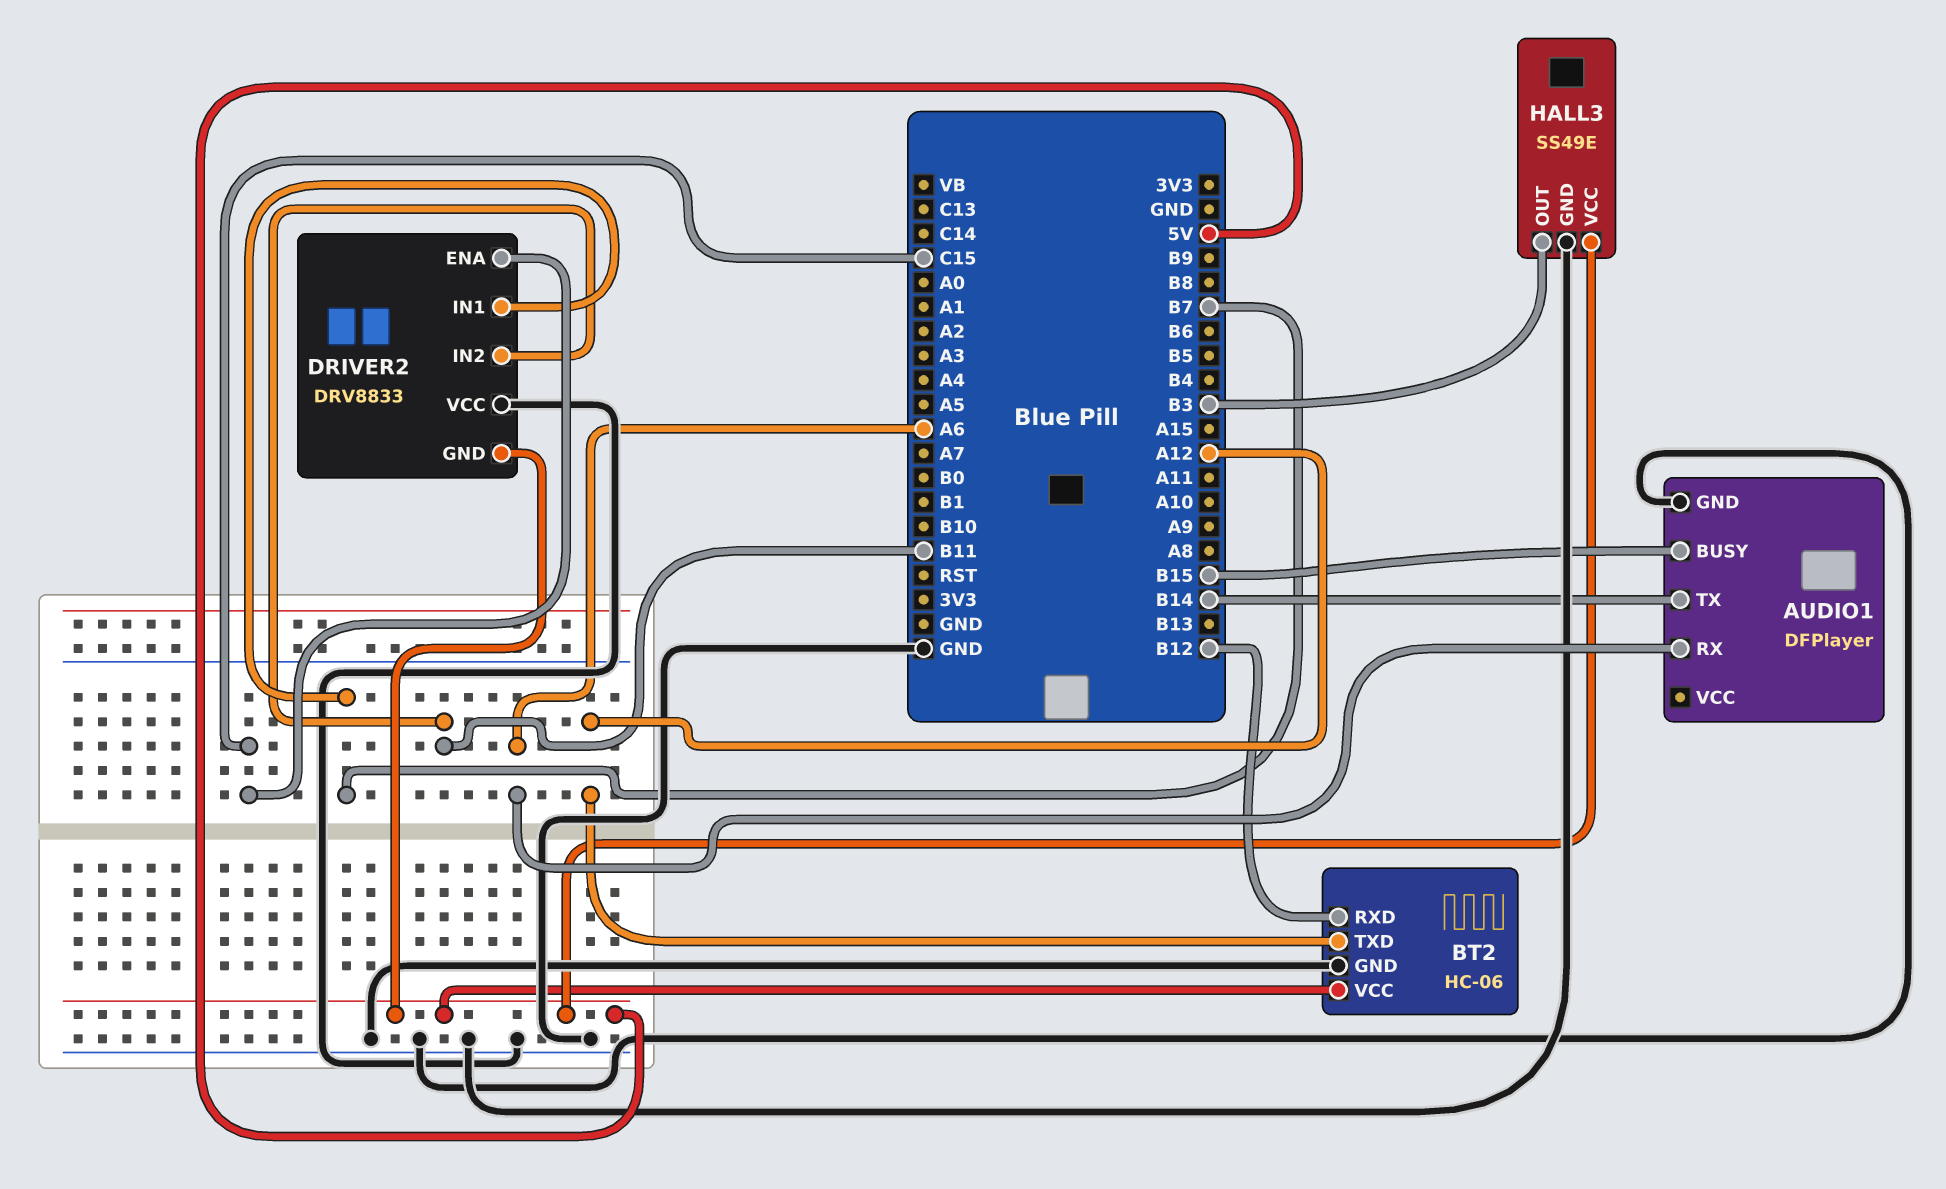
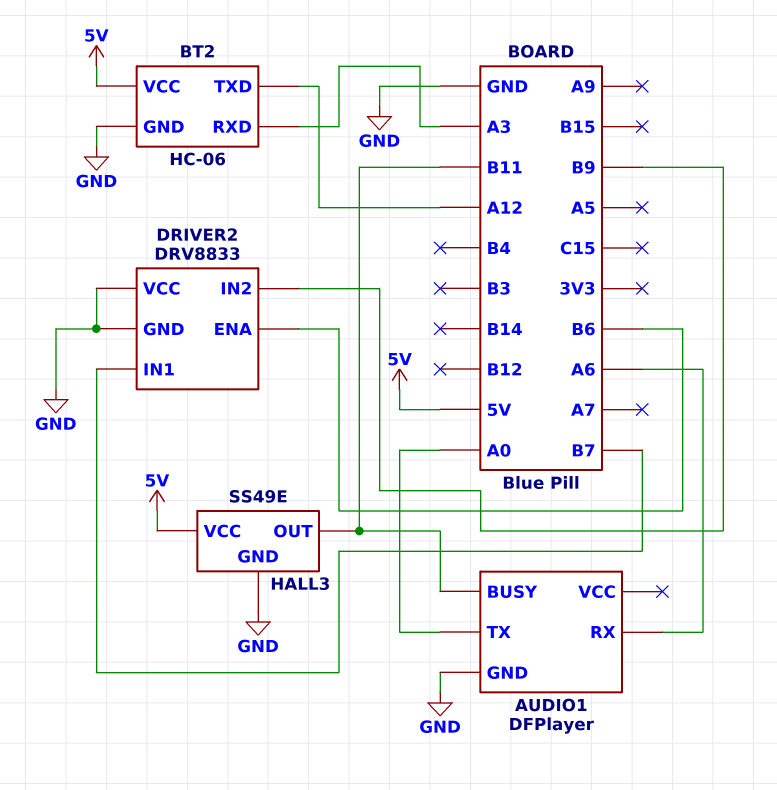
AUDIO1 pin BUSY: B15 -> B11
AUDIO1 pin TX: B14 -> A0
BT2 pin RXD: B12 -> A3
DRIVER2 pin ENA: C15 -> B6
DRIVER2 pin GND: 5V -> GND
DRIVER2 pin IN2: B11 -> B9
HALL3 pin OUT: B3 -> B11

